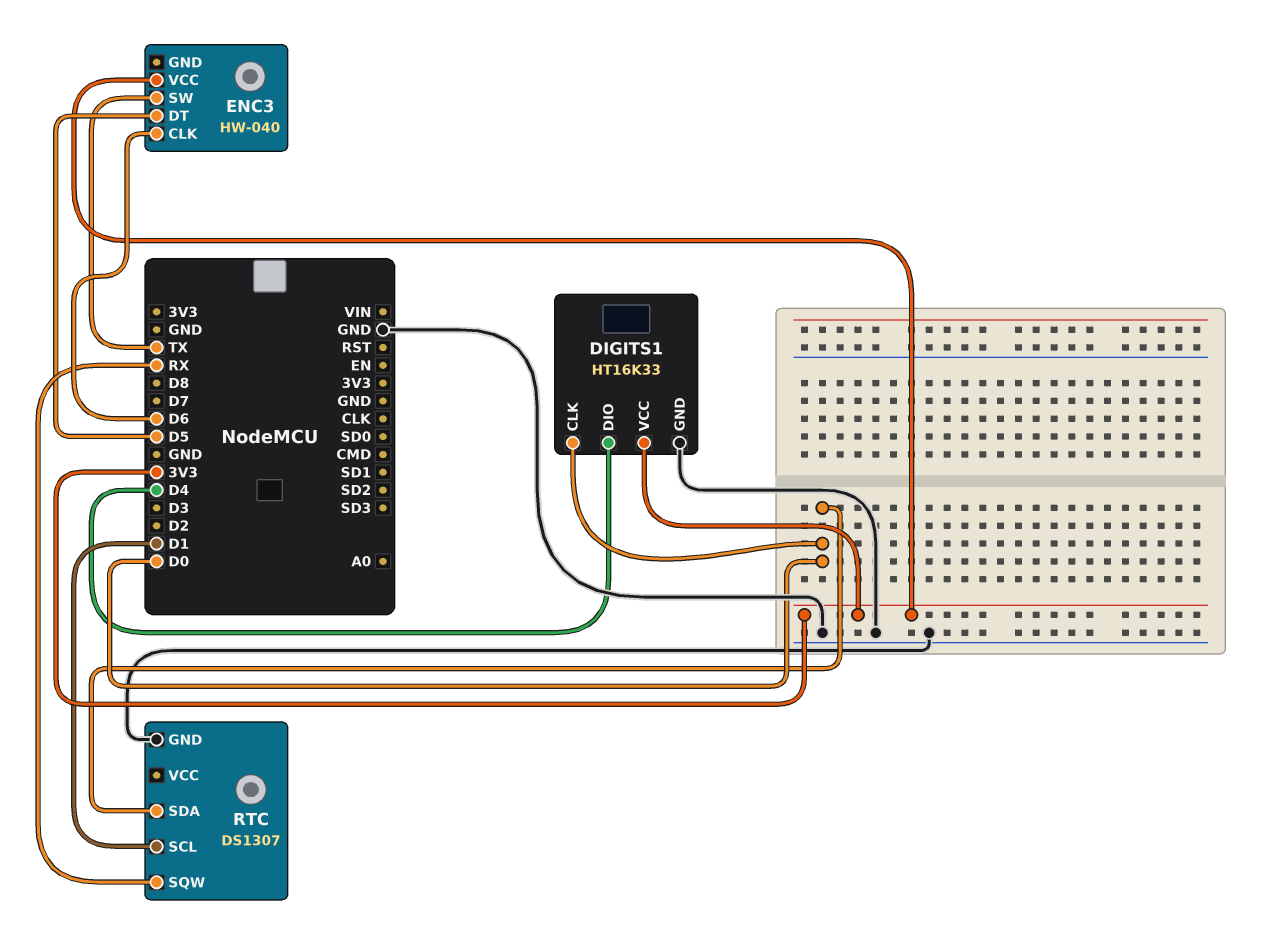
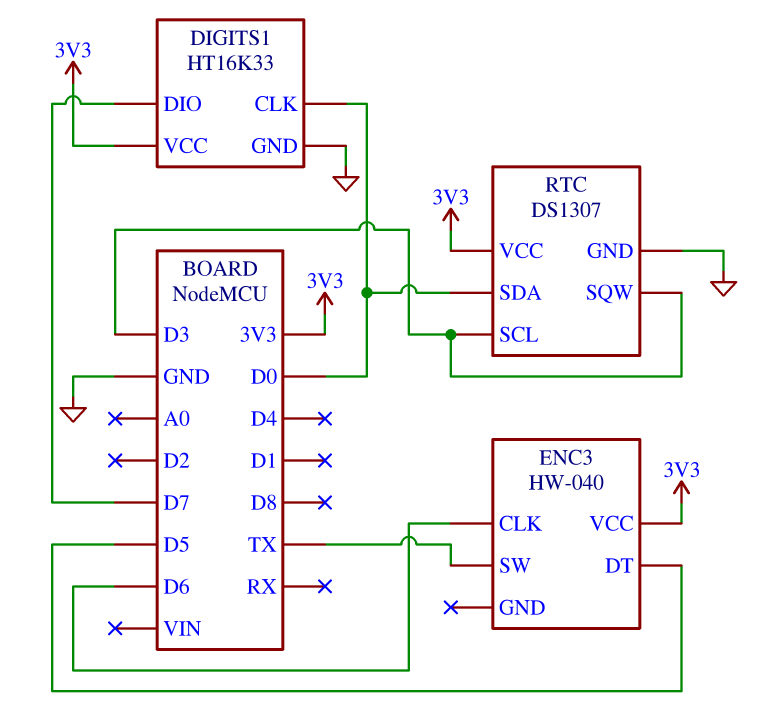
DIGITS1 pin DIO: D4 -> D7
RTC pin SCL: D1 -> D3
RTC pin SQW: RX -> D3
RTC pin VCC: none -> 3V3

